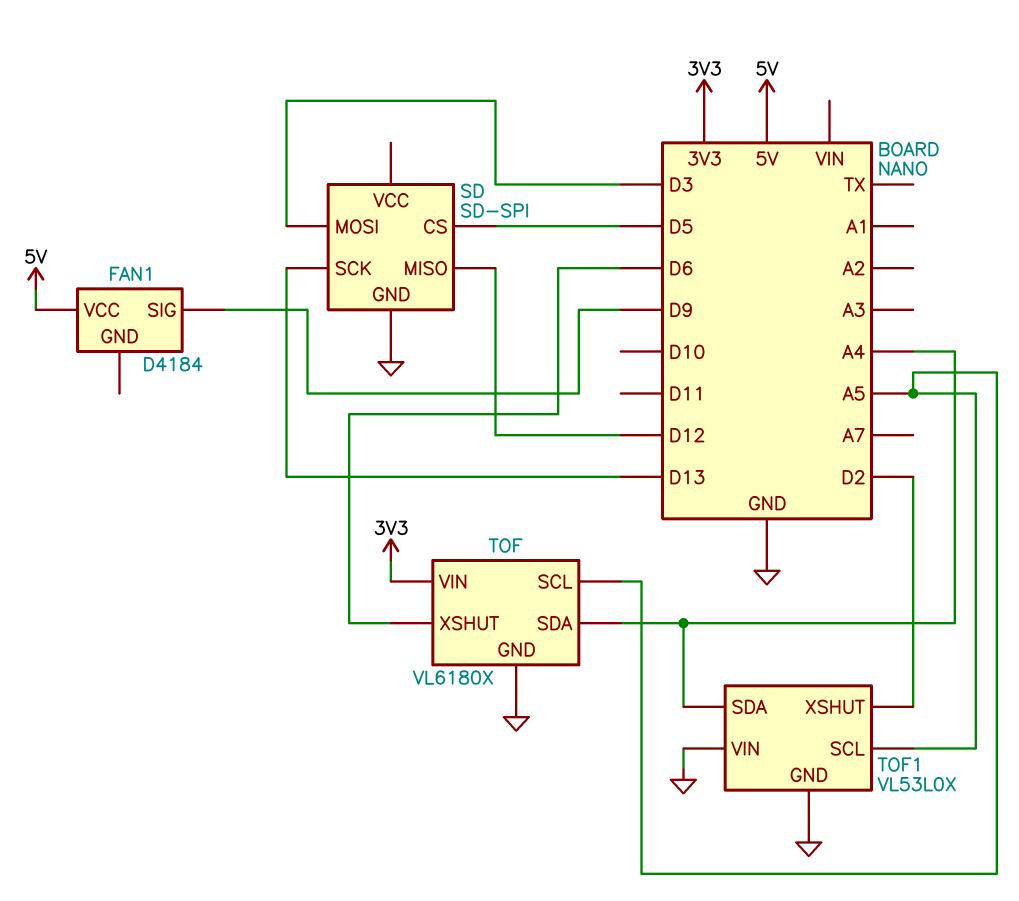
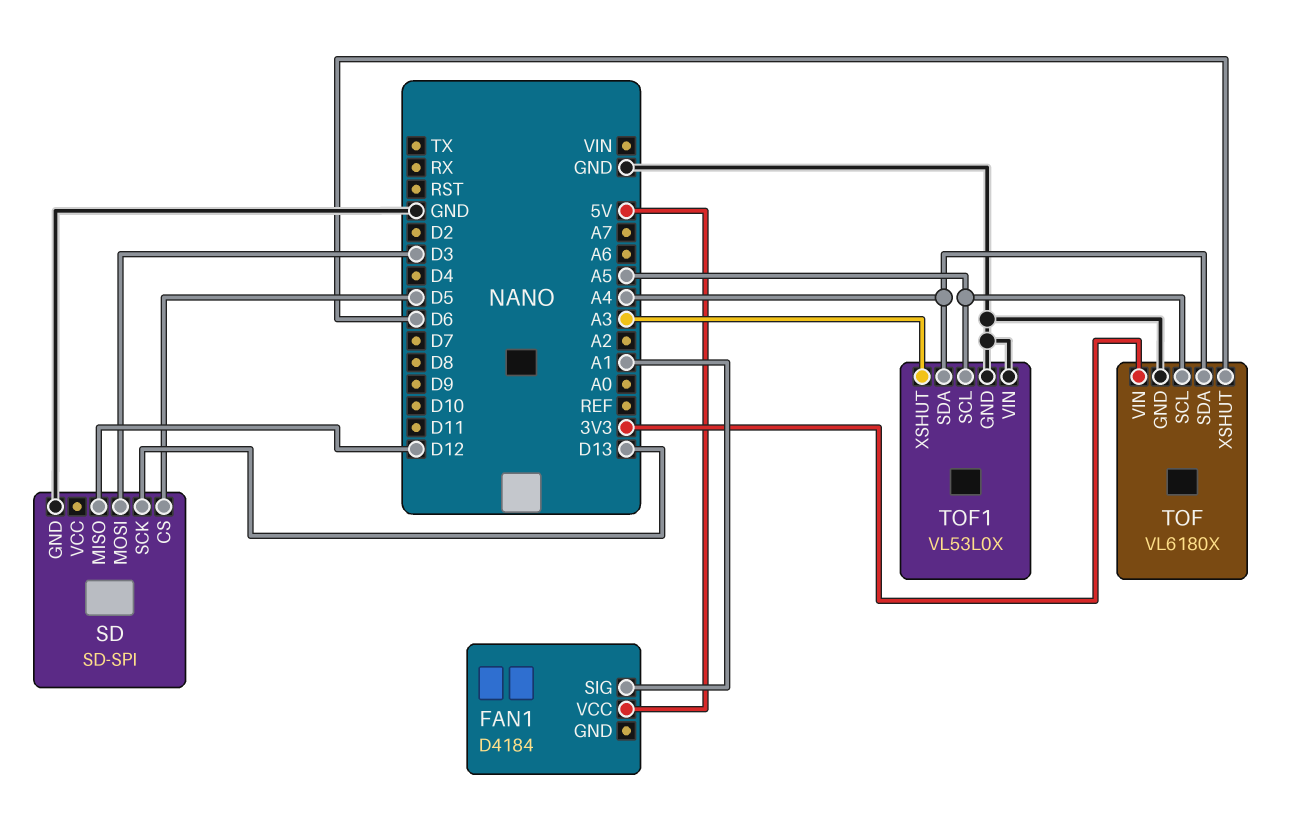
FAN1 pin SIG: D9 -> A1
TOF1 pin XSHUT: D2 -> A3

